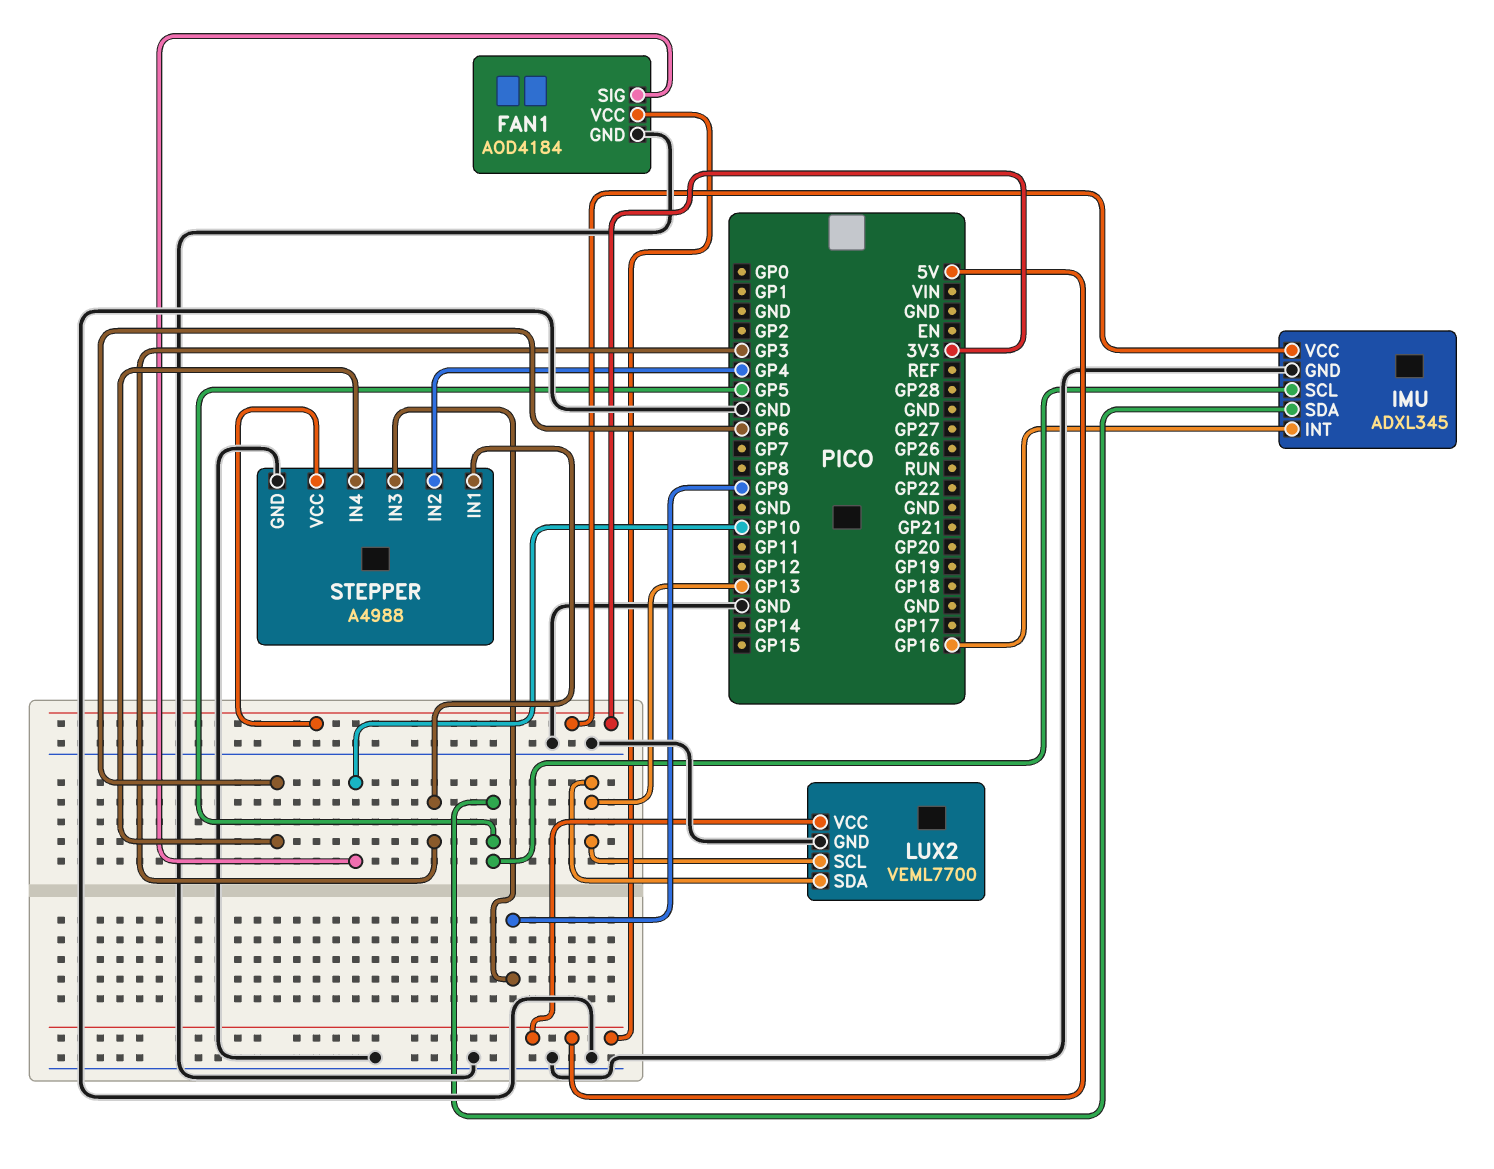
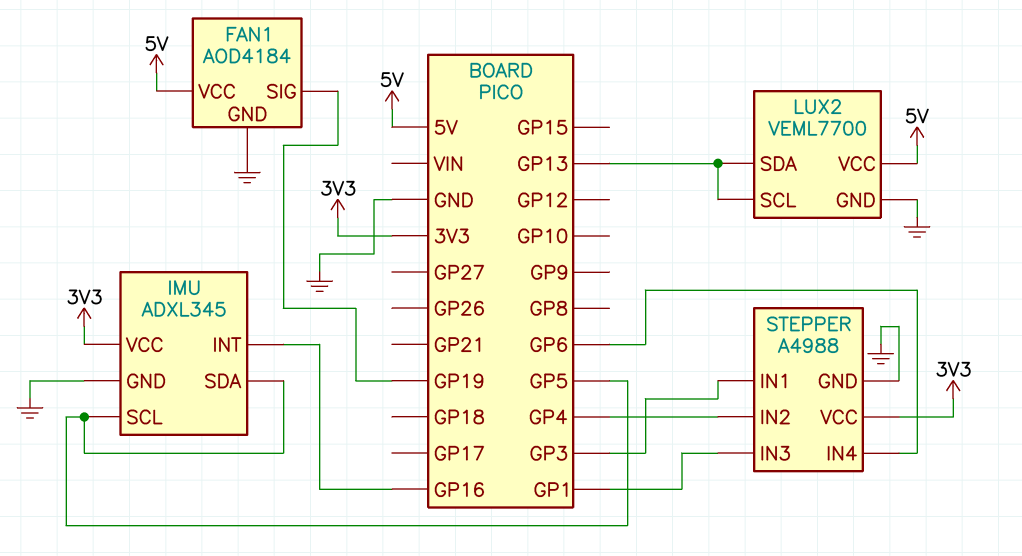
FAN1 pin SIG: GP10 -> GP19
STEPPER pin IN3: GP9 -> GP1

